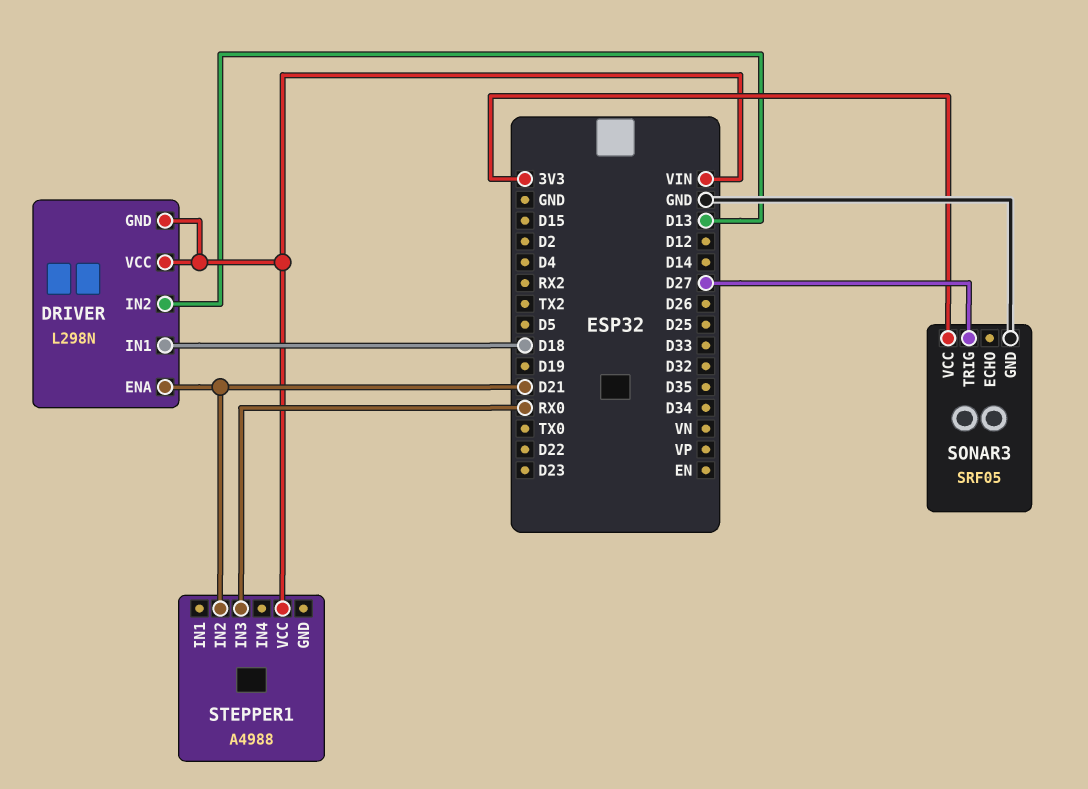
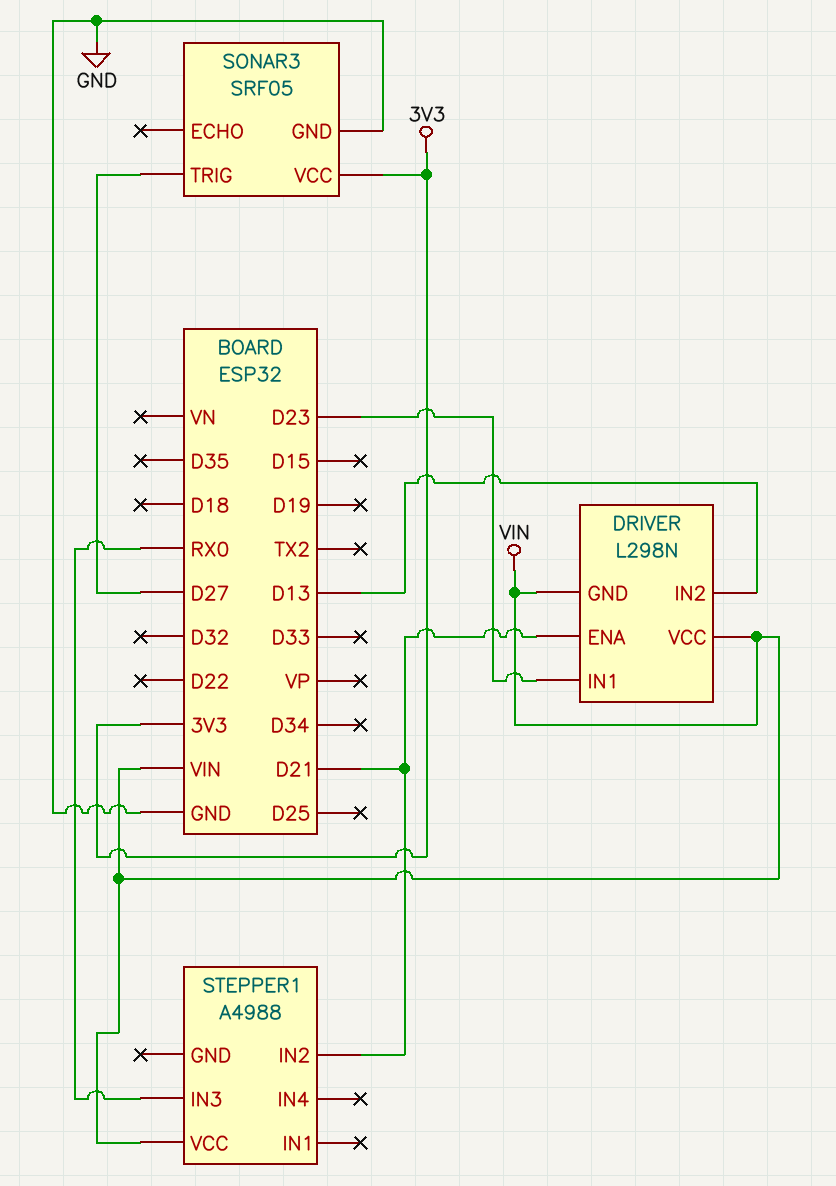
DRIVER pin IN1: D18 -> D23

